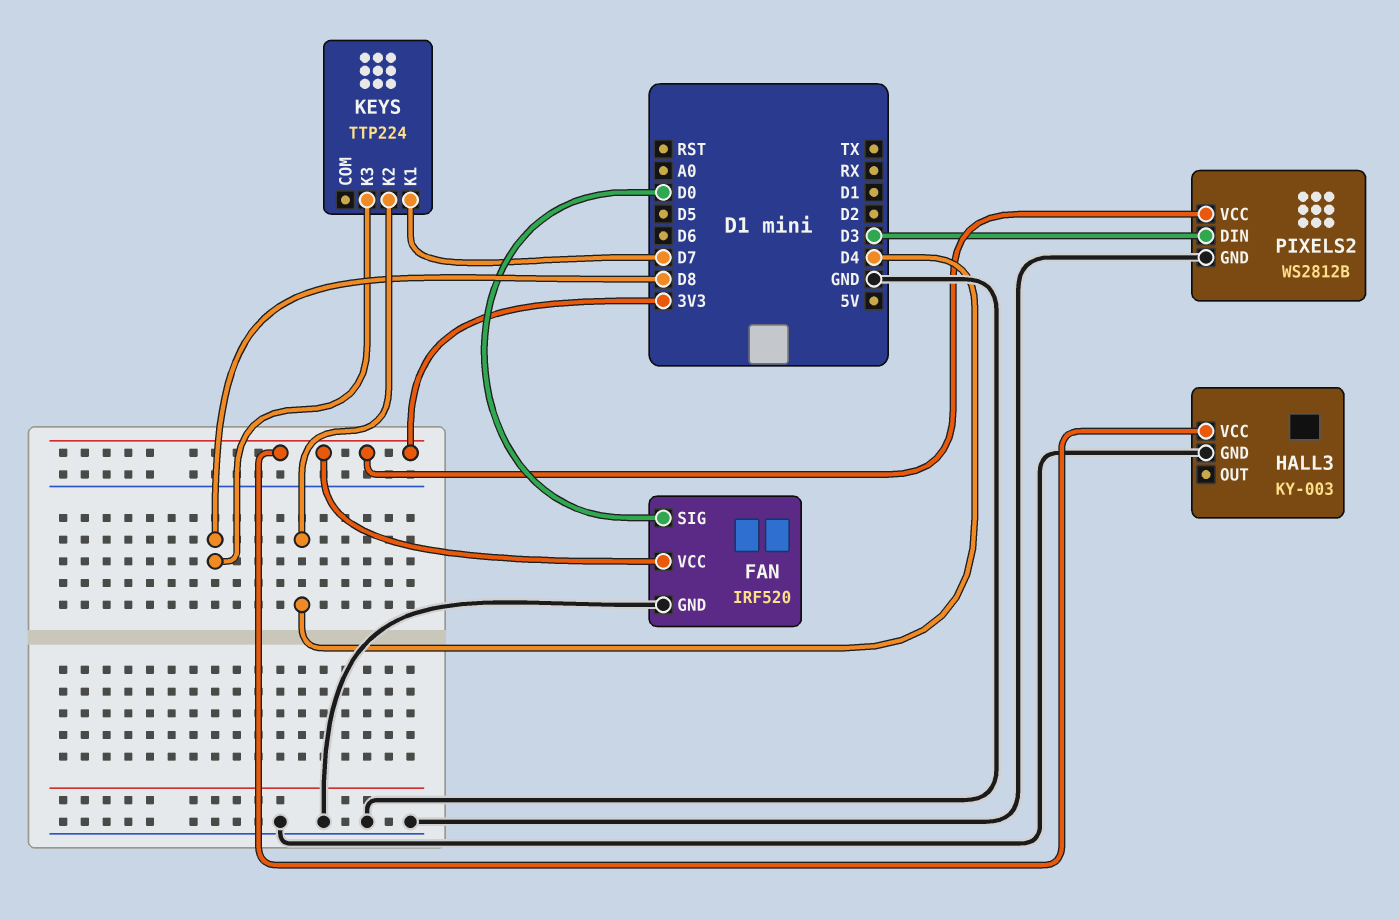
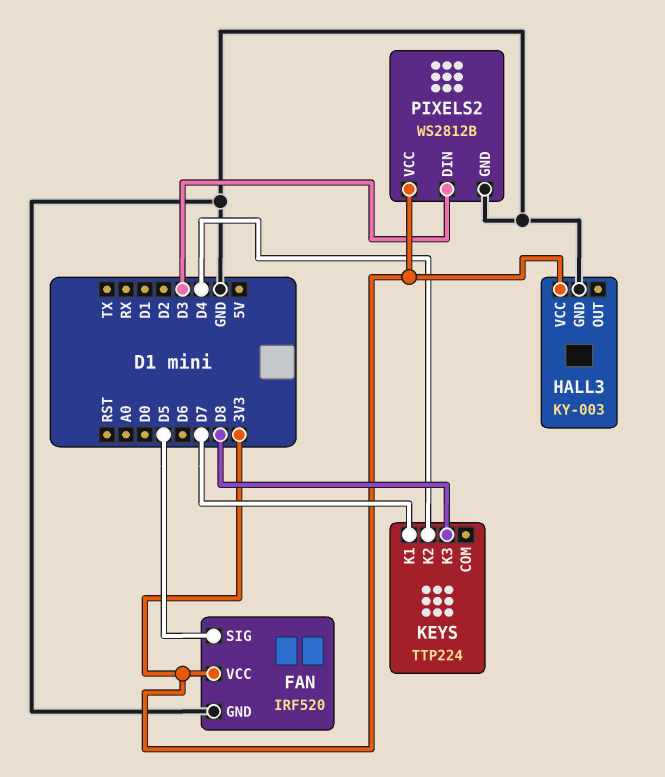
FAN pin SIG: D0 -> D5

